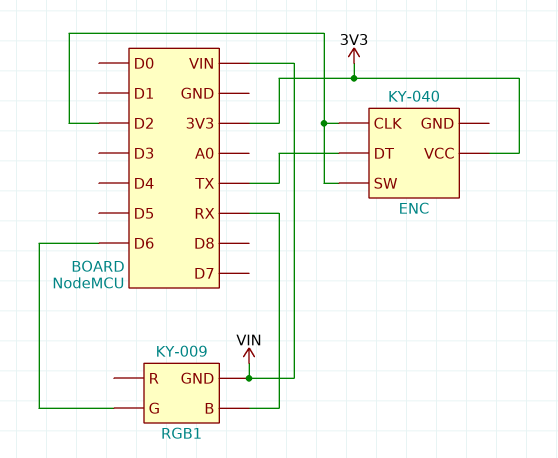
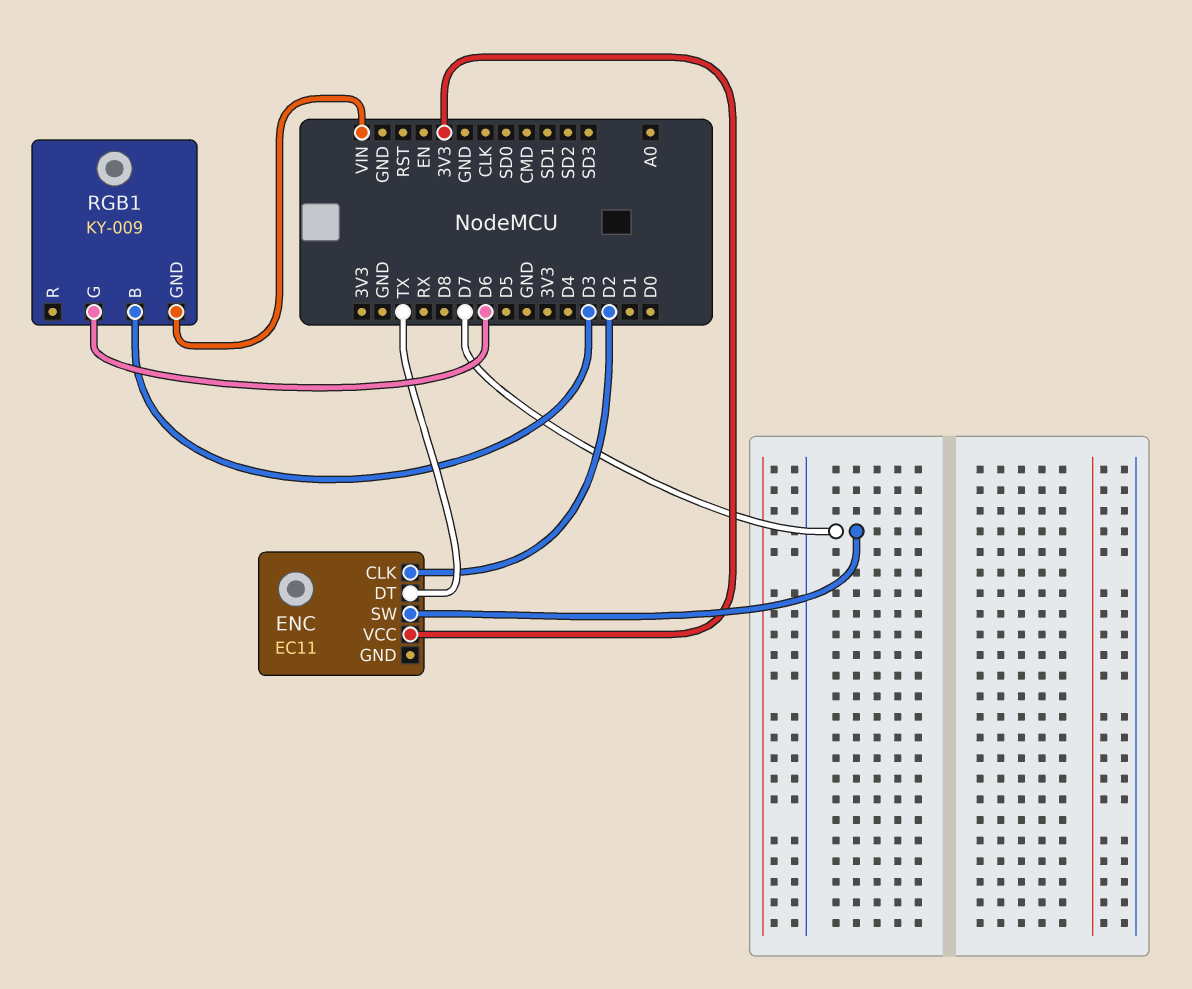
ENC: KY-040 -> EC11
ENC pin SW: D2 -> D7
RGB1 pin B: RX -> D3

